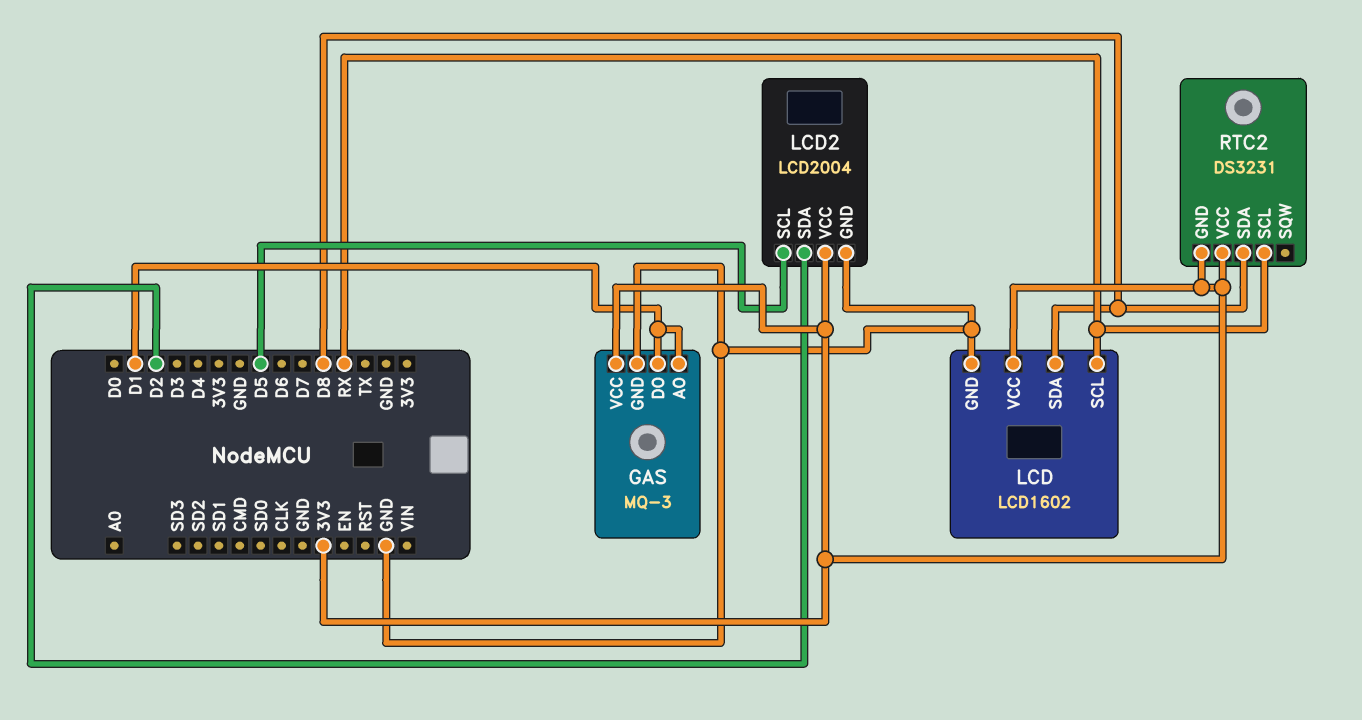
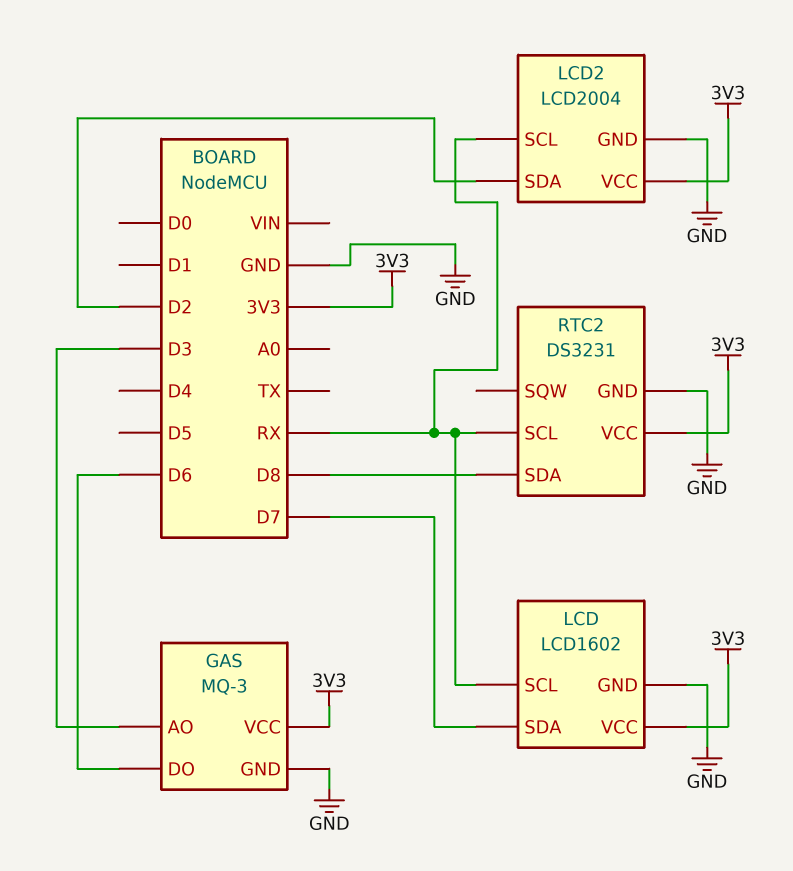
GAS pin AO: D1 -> D3
GAS pin DO: D1 -> D6
LCD pin SDA: D8 -> D7
LCD2 pin SCL: D5 -> RX
RTC2 pin GND: 3V3 -> GND

